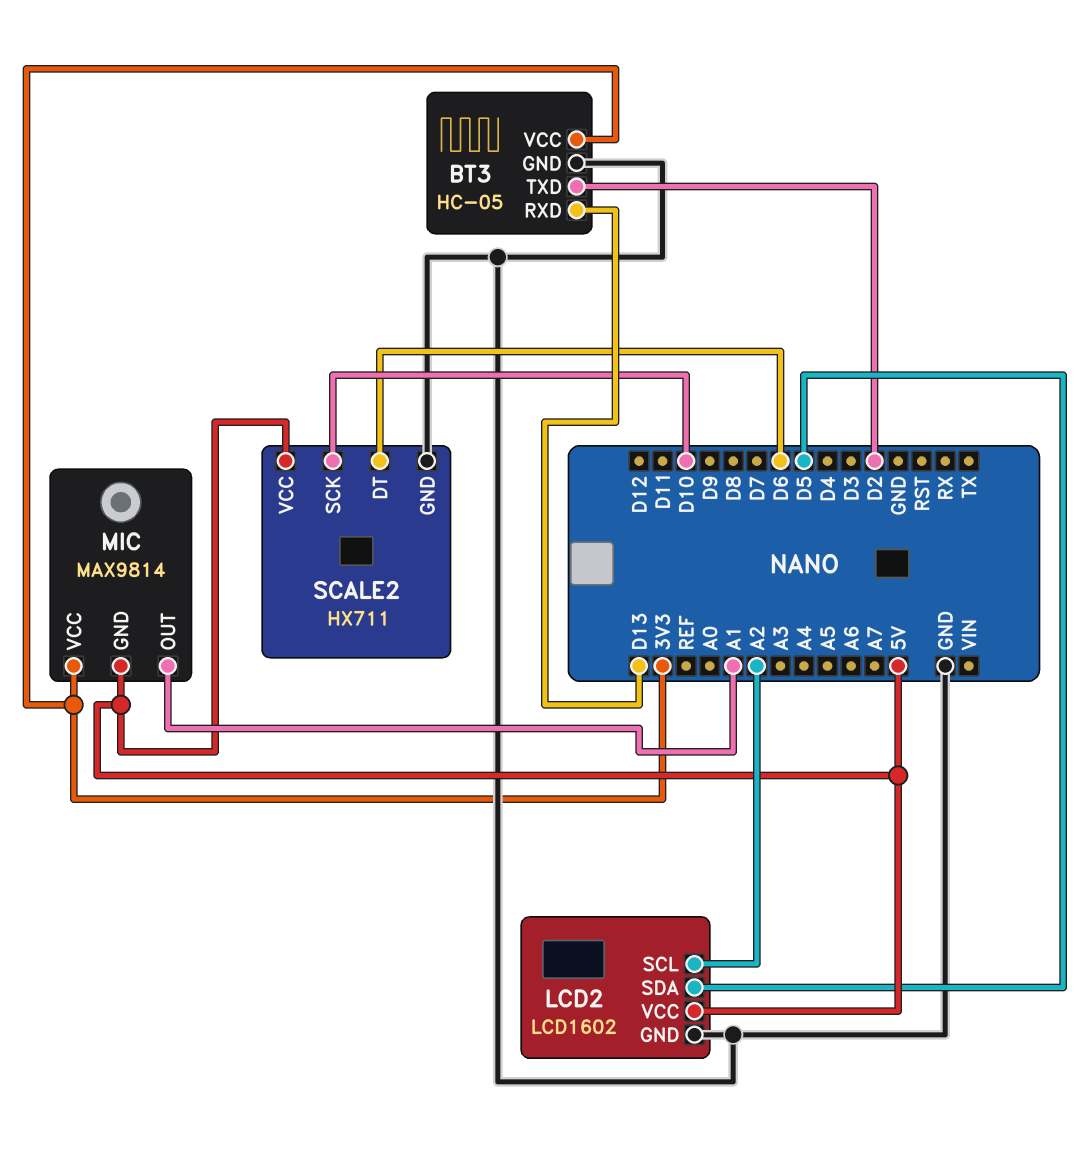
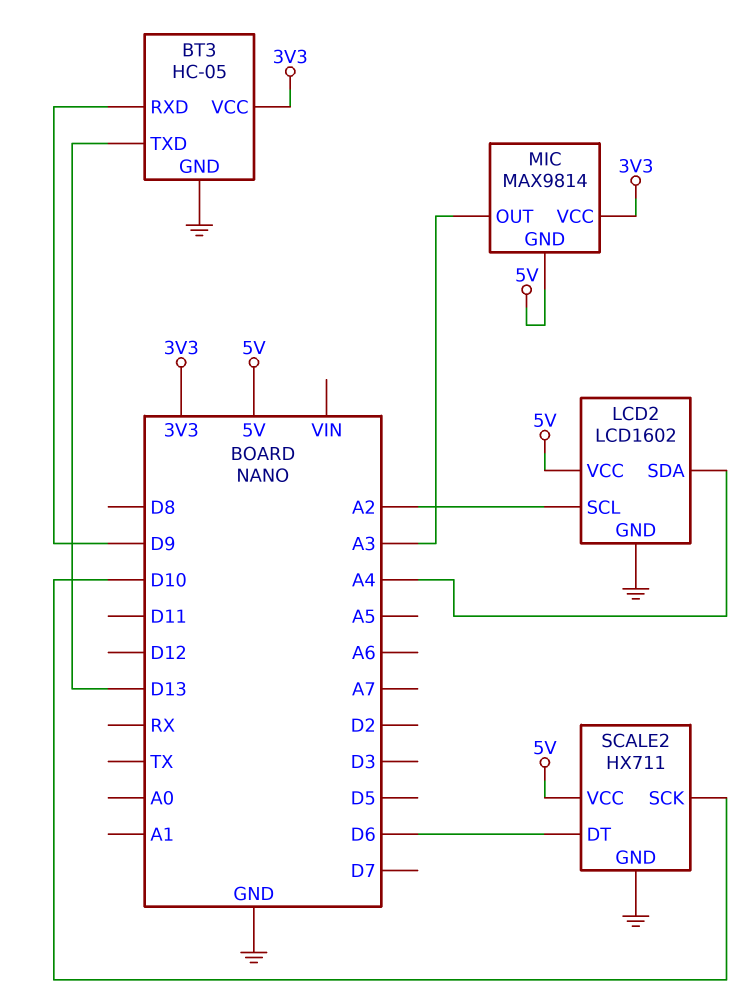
BT3 pin RXD: D13 -> D9
BT3 pin TXD: D2 -> D13
LCD2 pin SDA: D5 -> A4
MIC pin OUT: A1 -> A3

